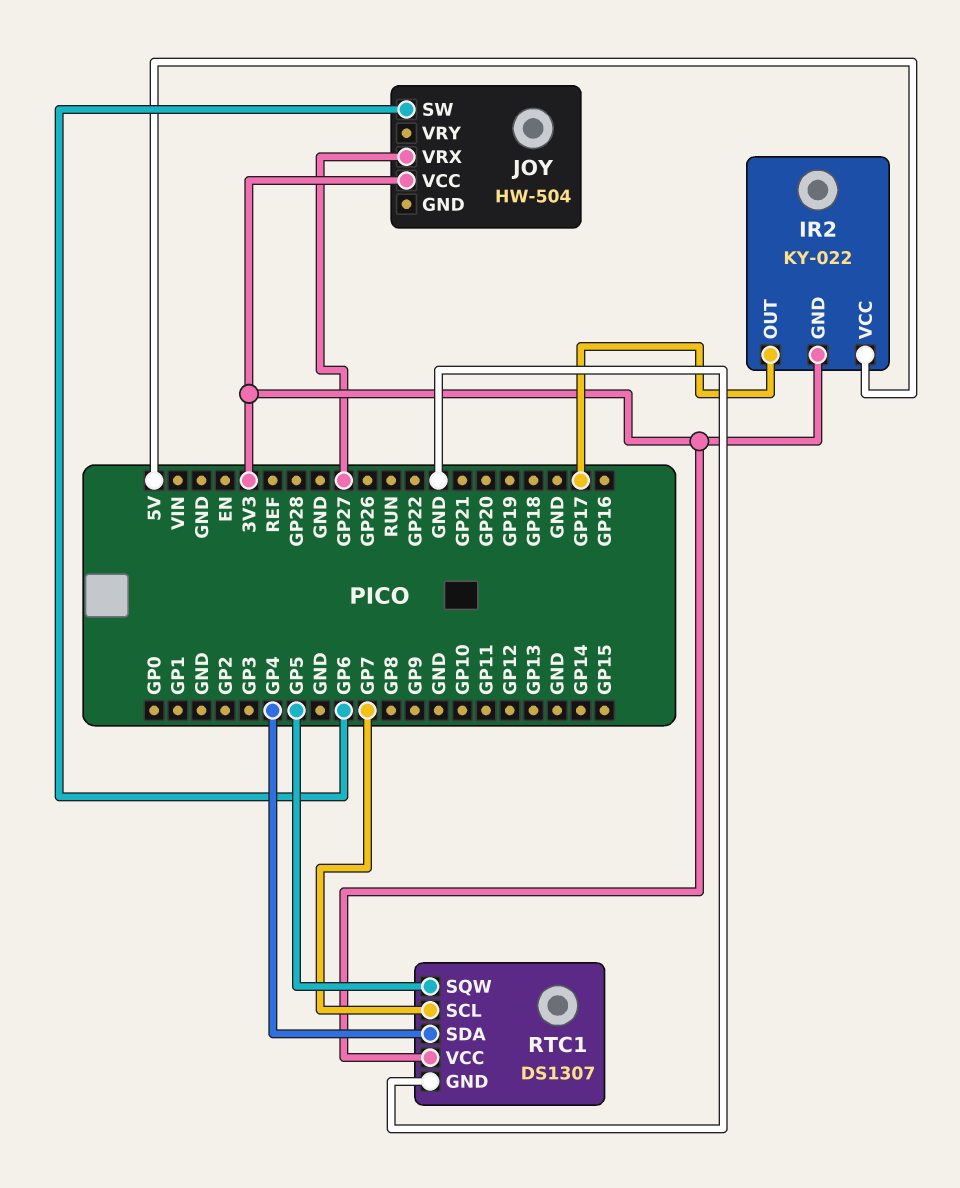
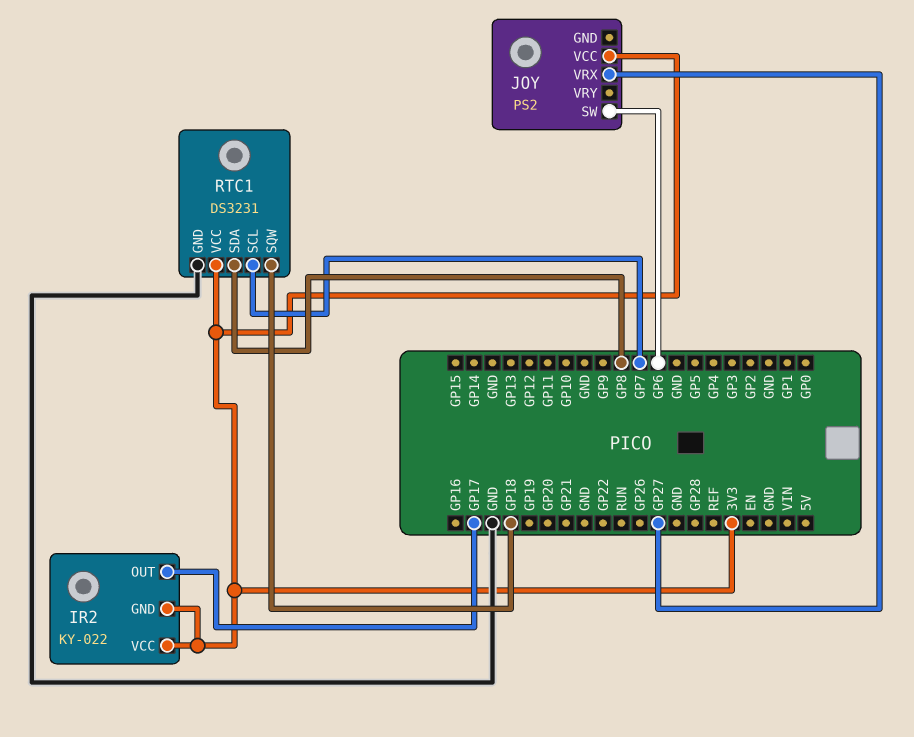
IR2 pin VCC: 5V -> 3V3
JOY: HW-504 -> PS2
RTC1: DS1307 -> DS3231
RTC1 pin SDA: GP4 -> GP8
RTC1 pin SQW: GP5 -> GP18

